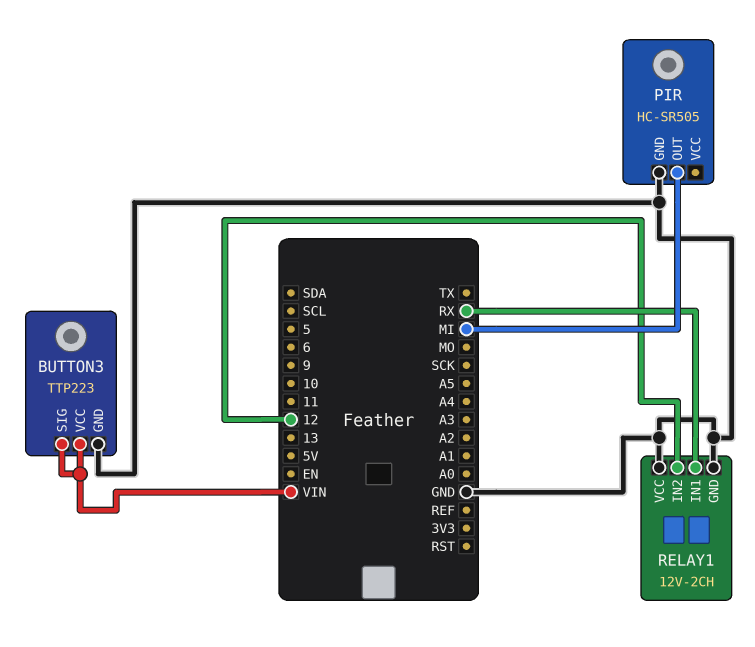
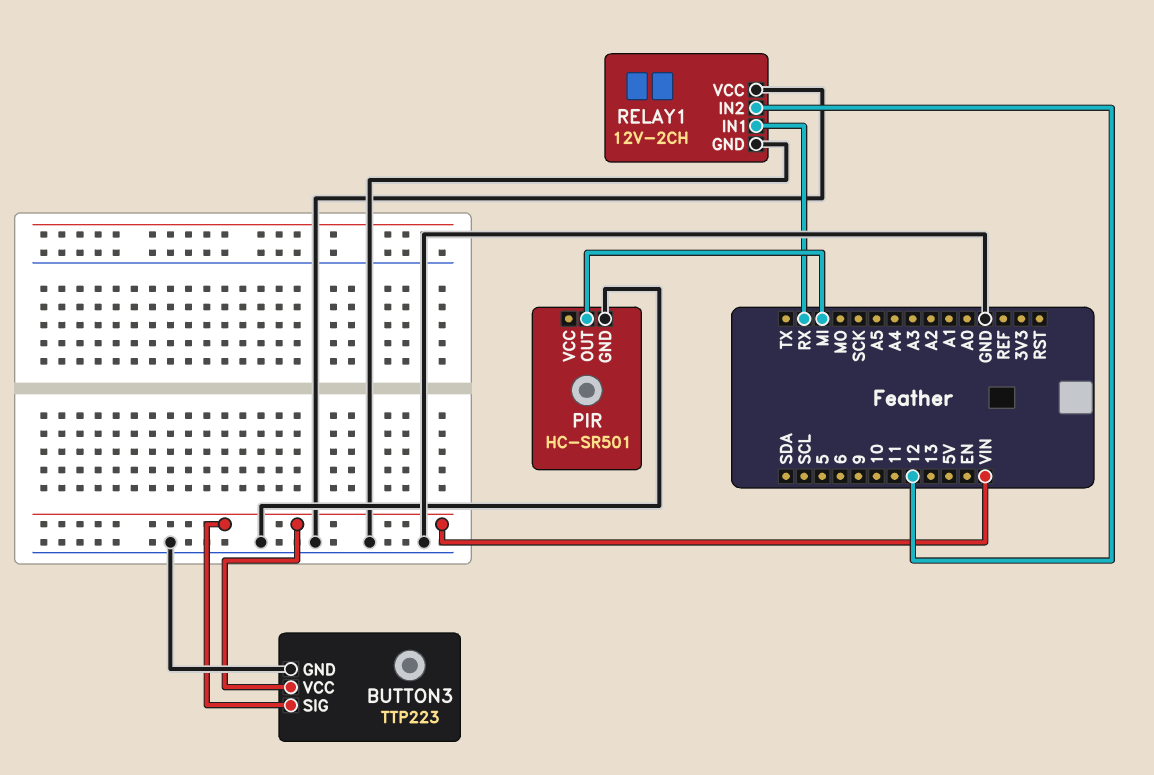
PIR: HC-SR505 -> HC-SR501

